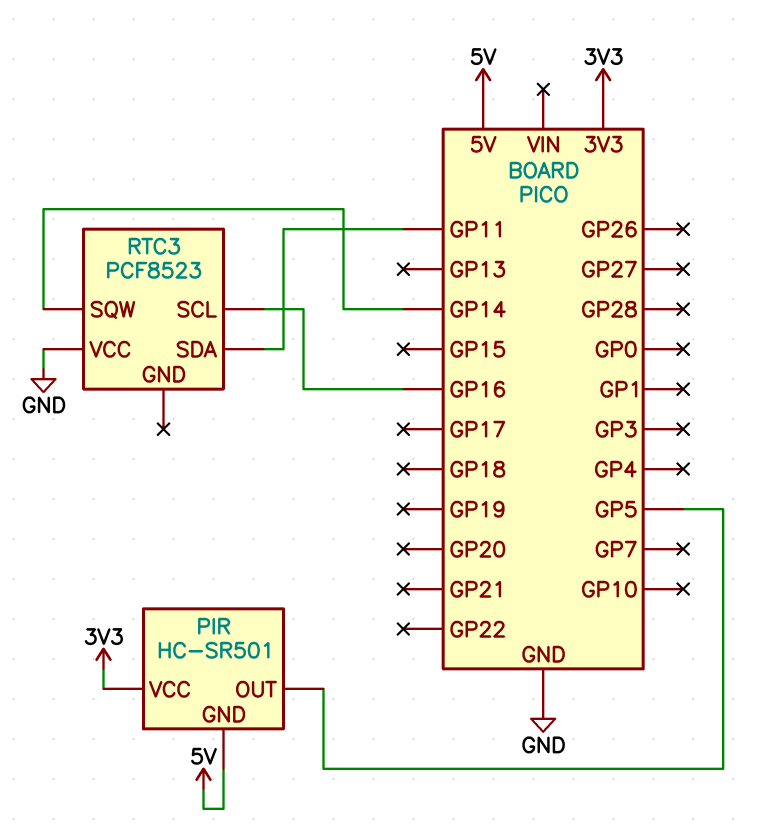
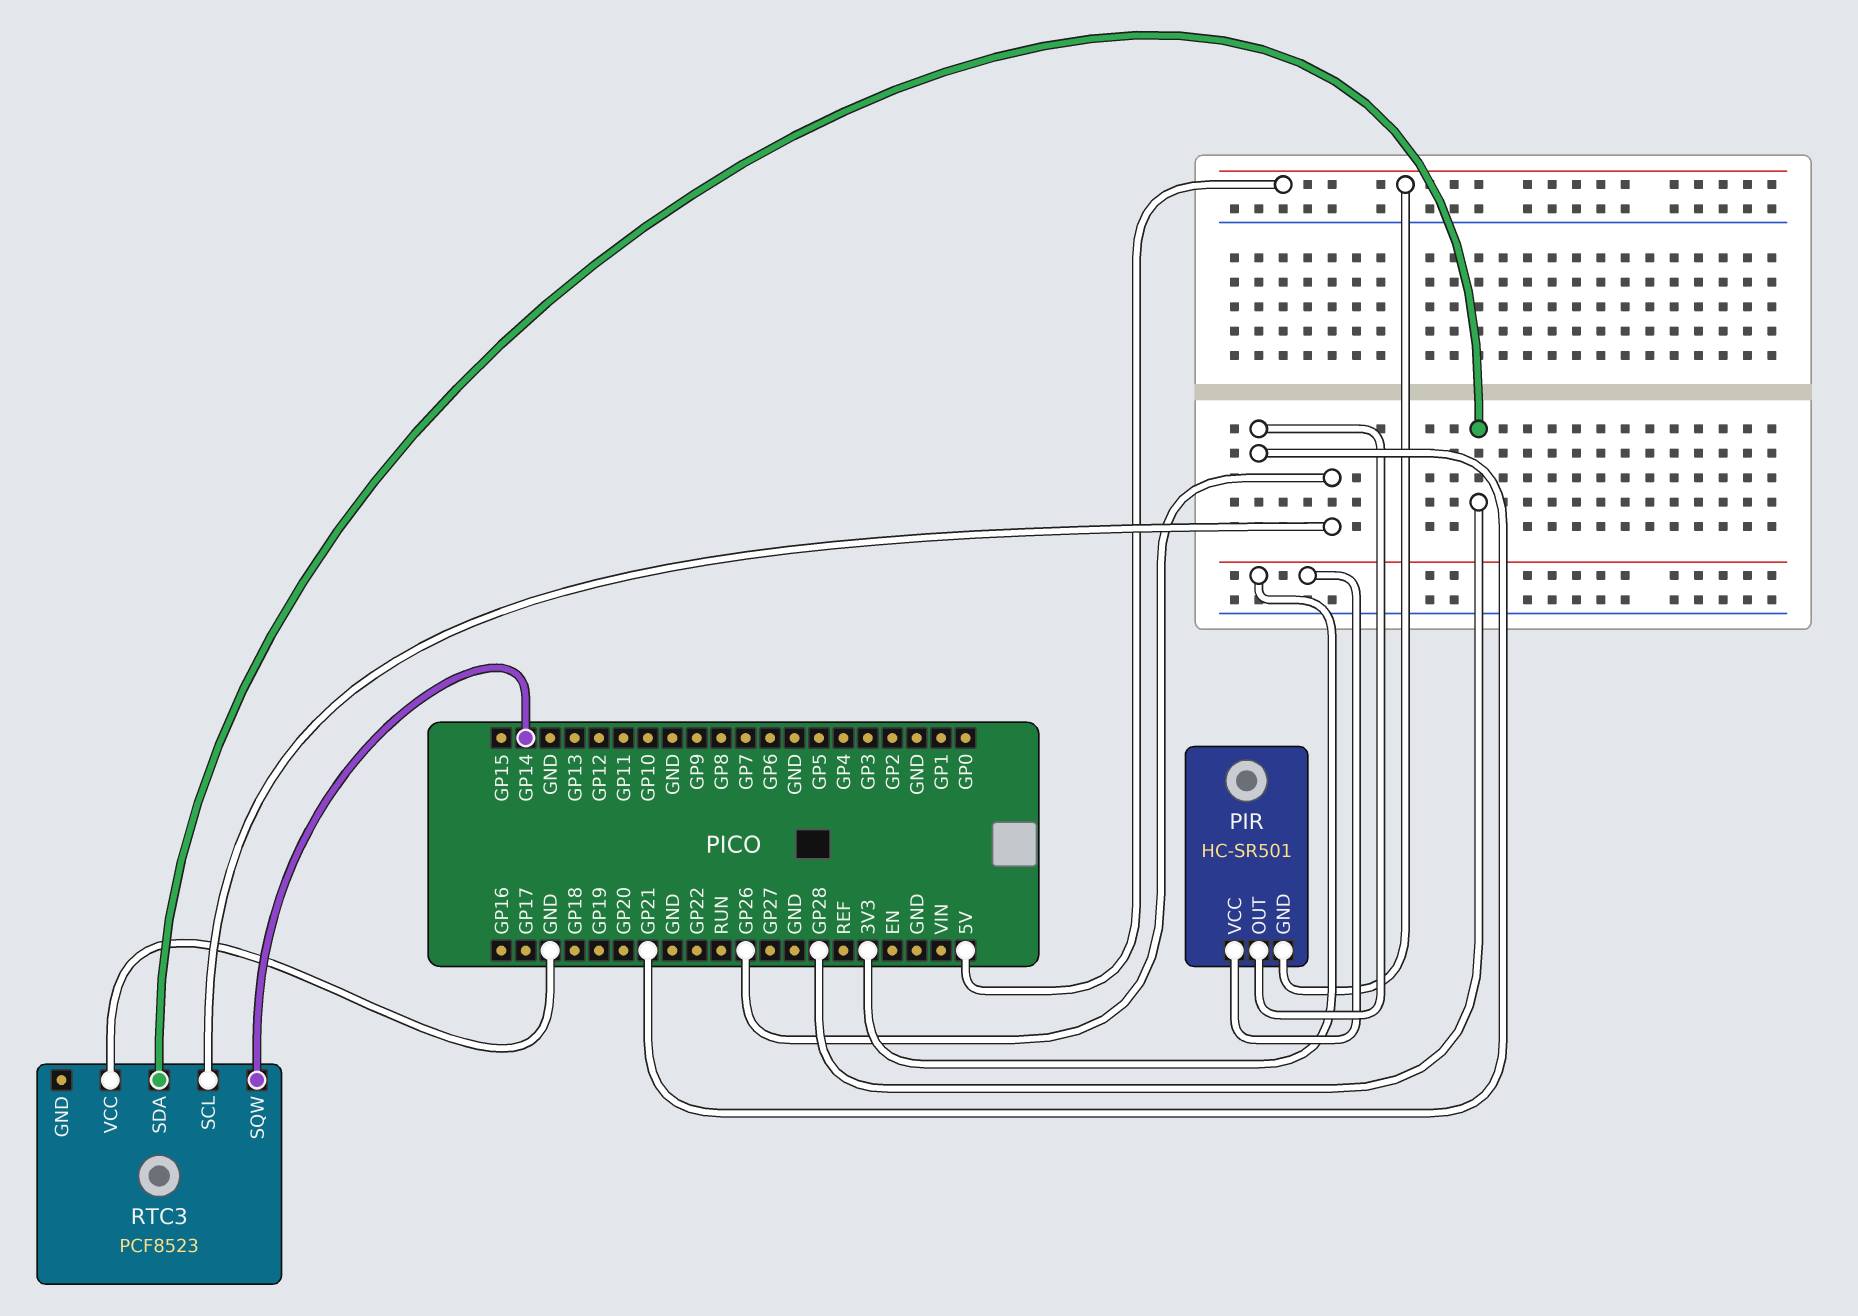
PIR pin OUT: GP5 -> GP21
RTC3 pin SCL: GP16 -> GP26
RTC3 pin SDA: GP11 -> GP28

